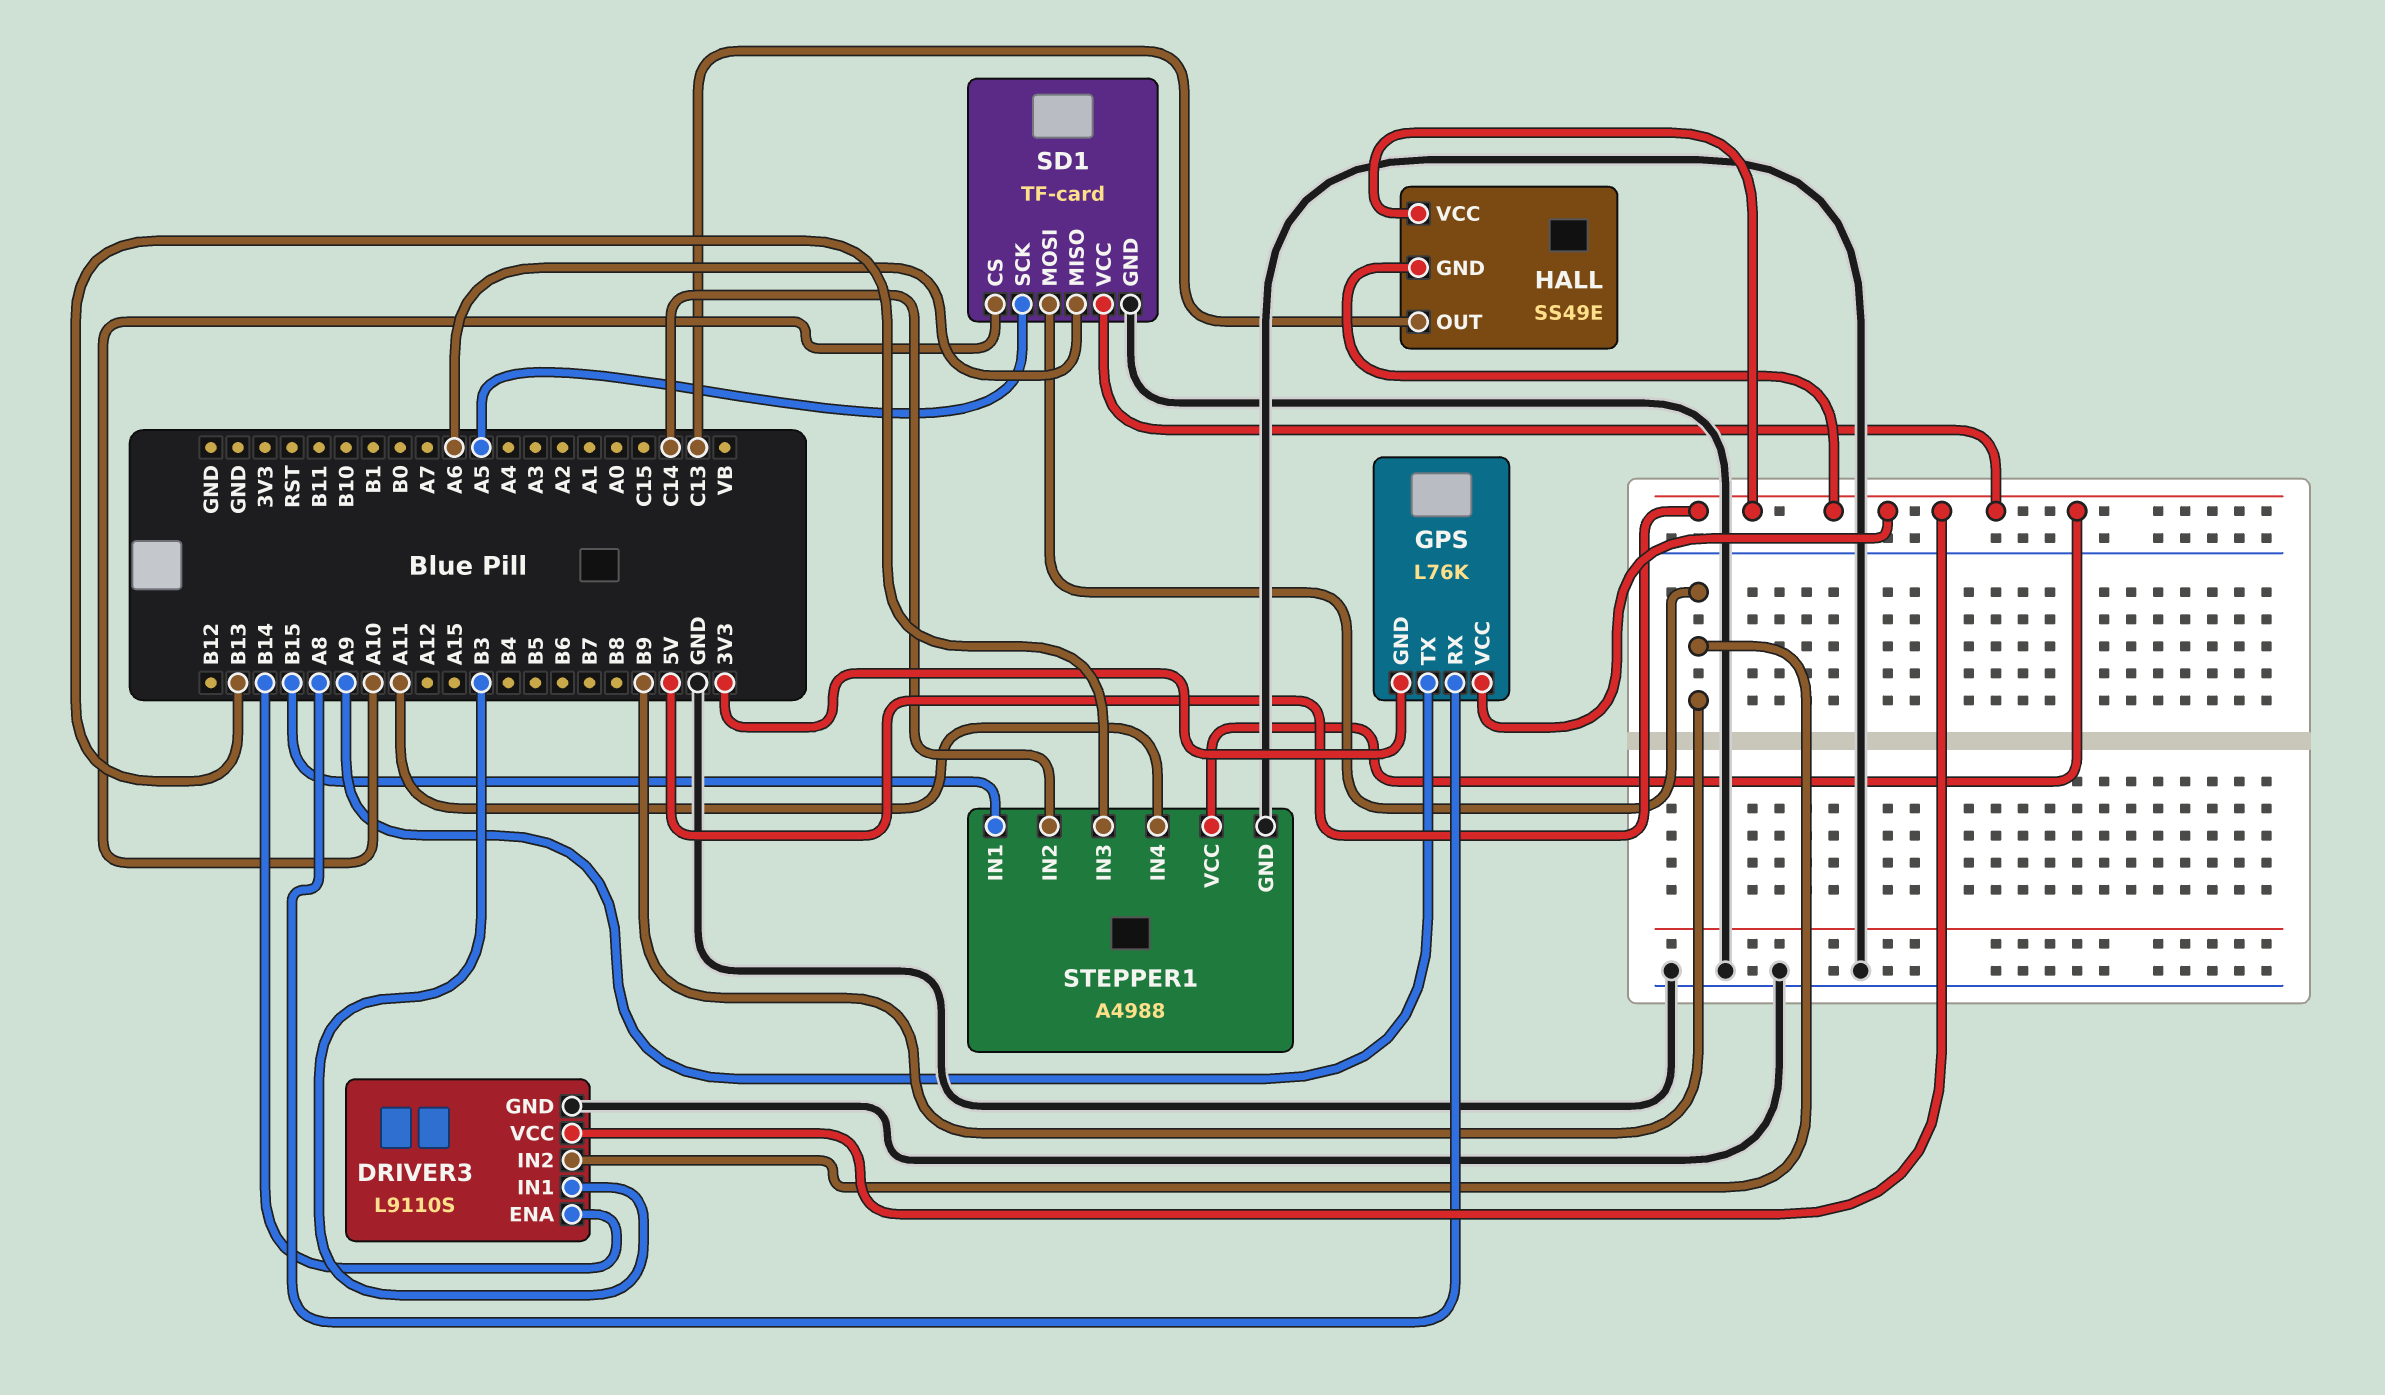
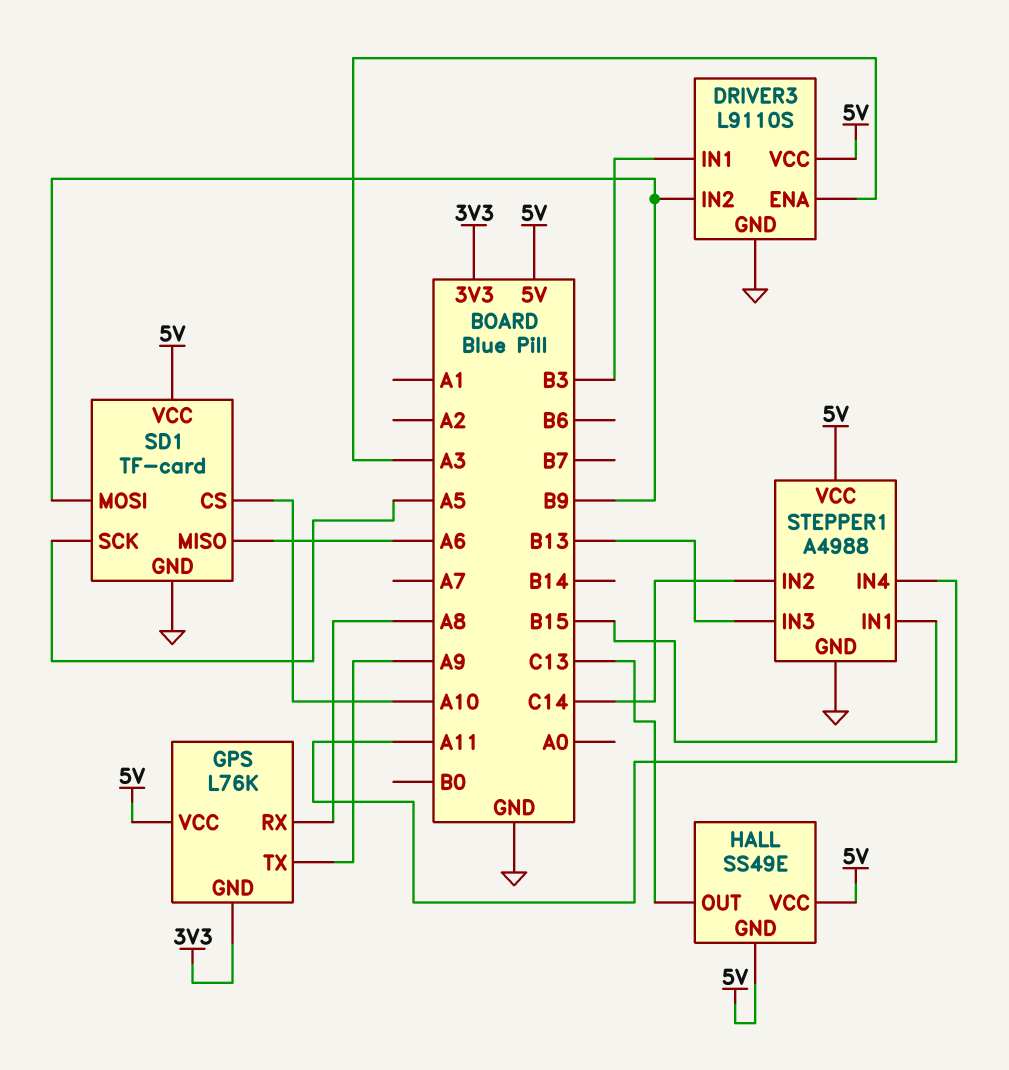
DRIVER3 pin ENA: B14 -> A3

